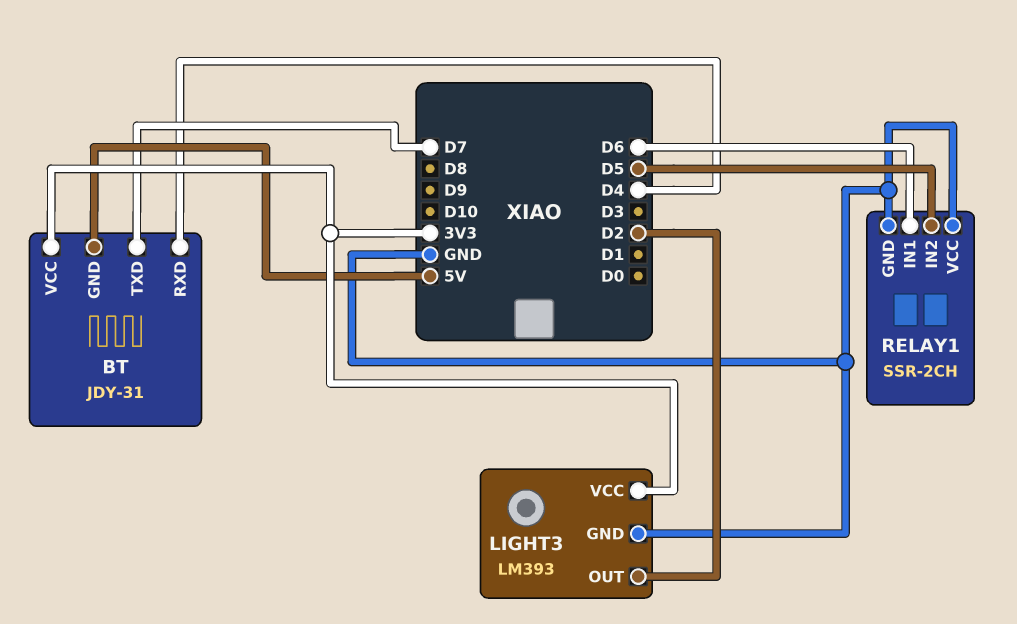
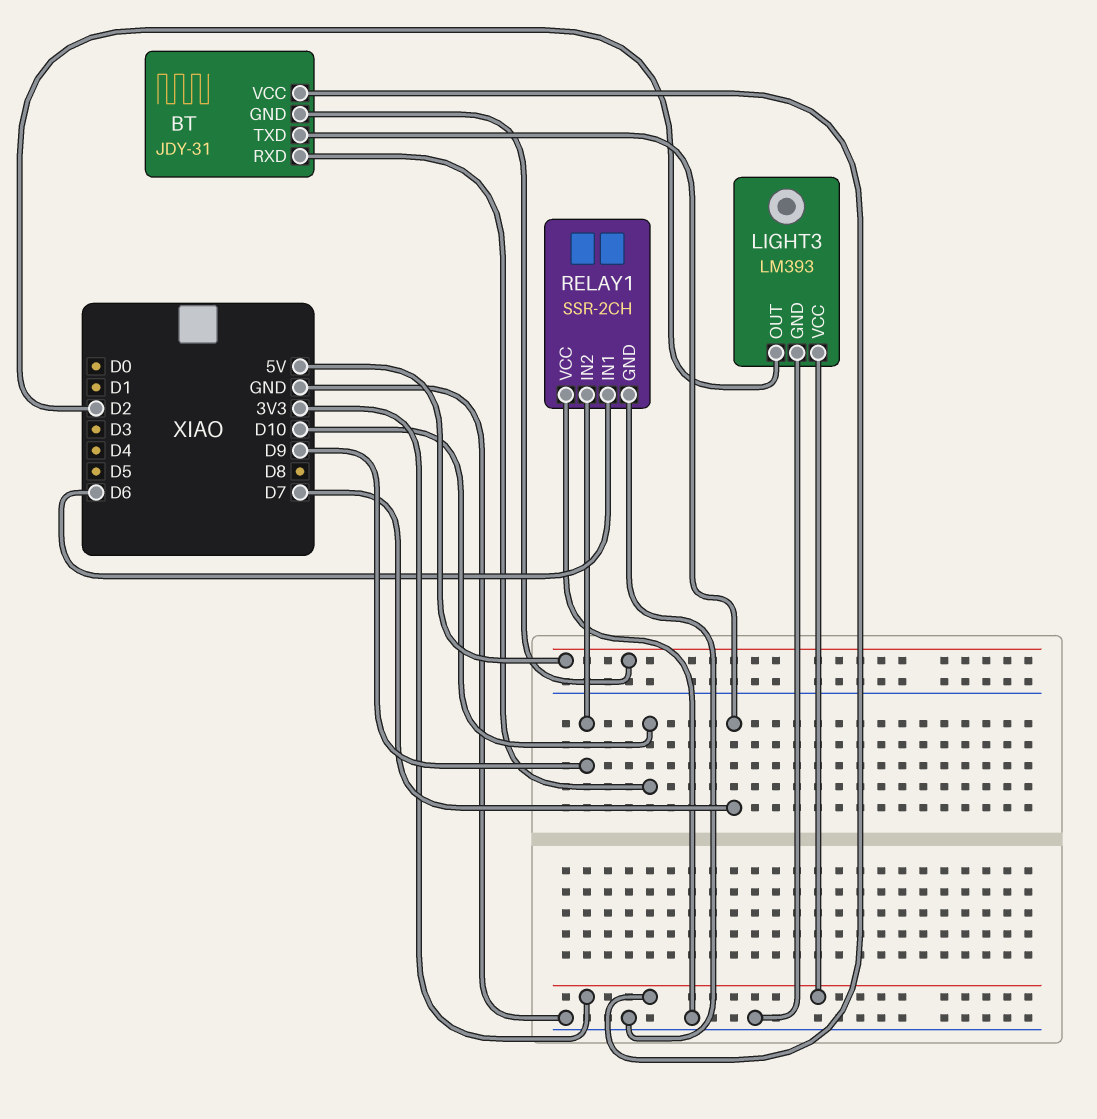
BT pin RXD: D4 -> D10
RELAY1 pin IN2: D5 -> D9

